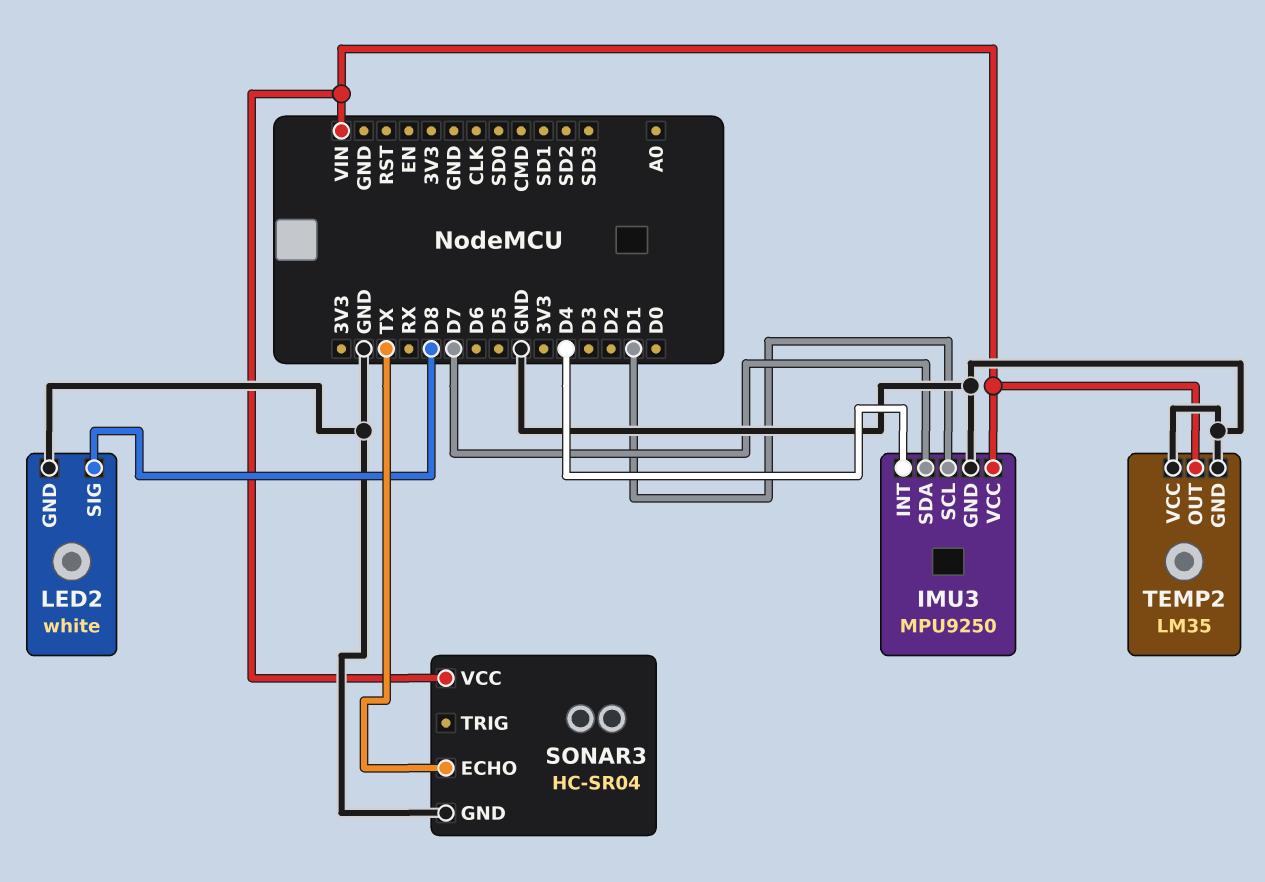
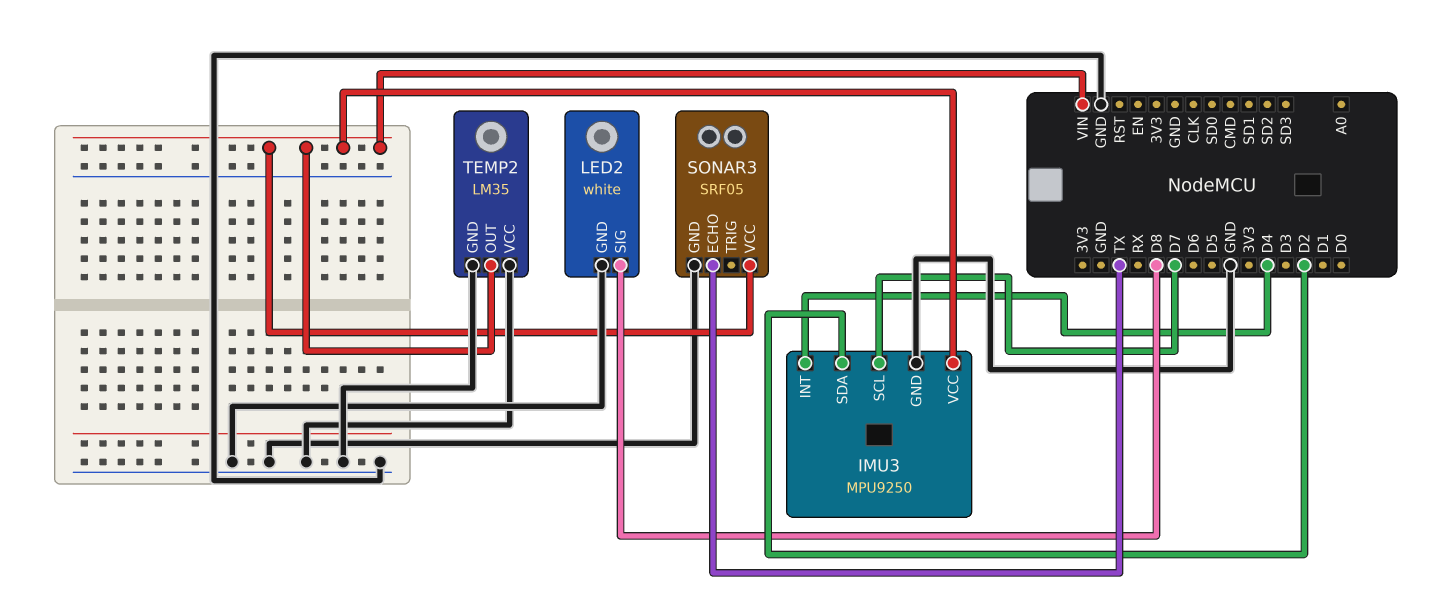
IMU3 pin SCL: D1 -> D7
IMU3 pin SDA: D7 -> D2
SONAR3: HC-SR04 -> SRF05

